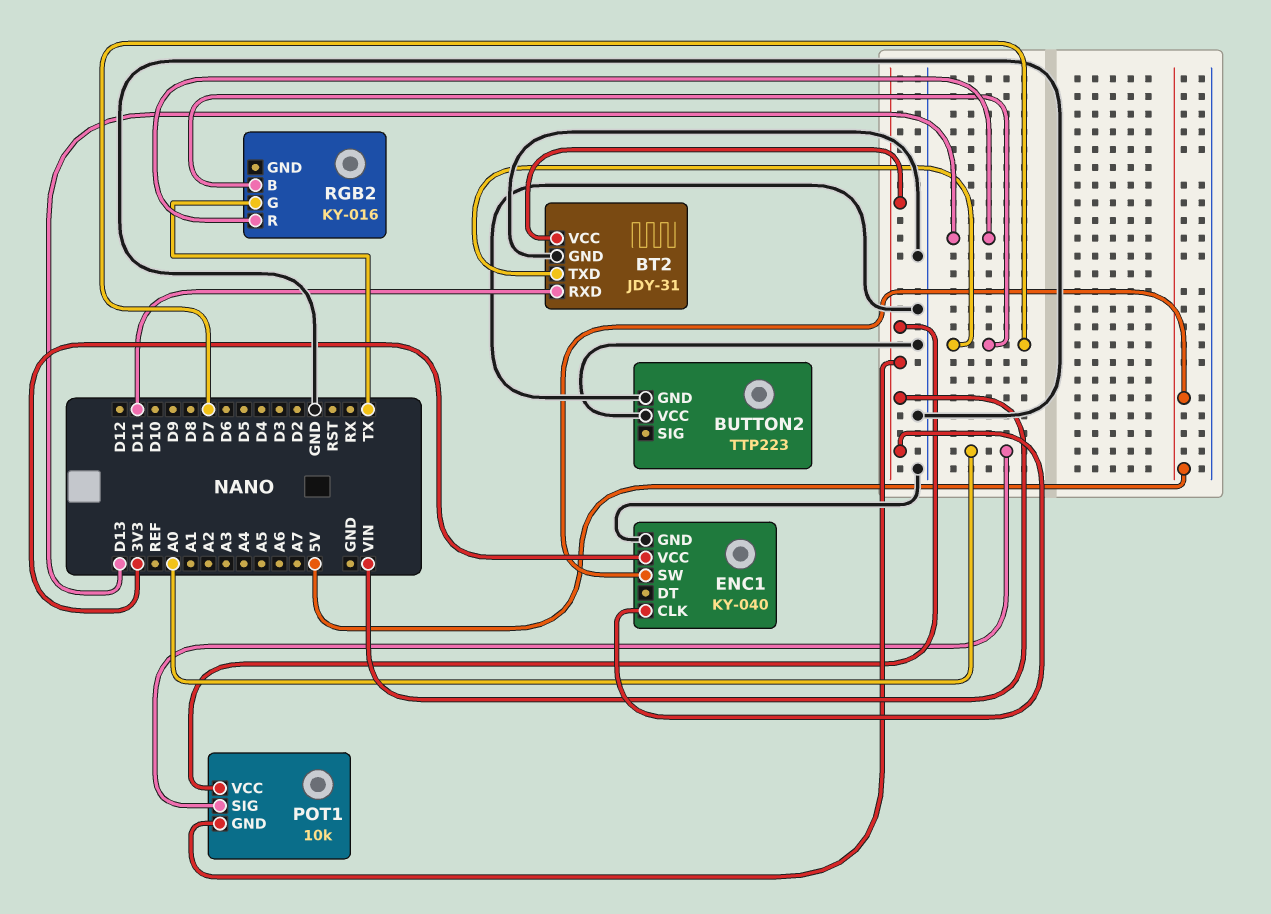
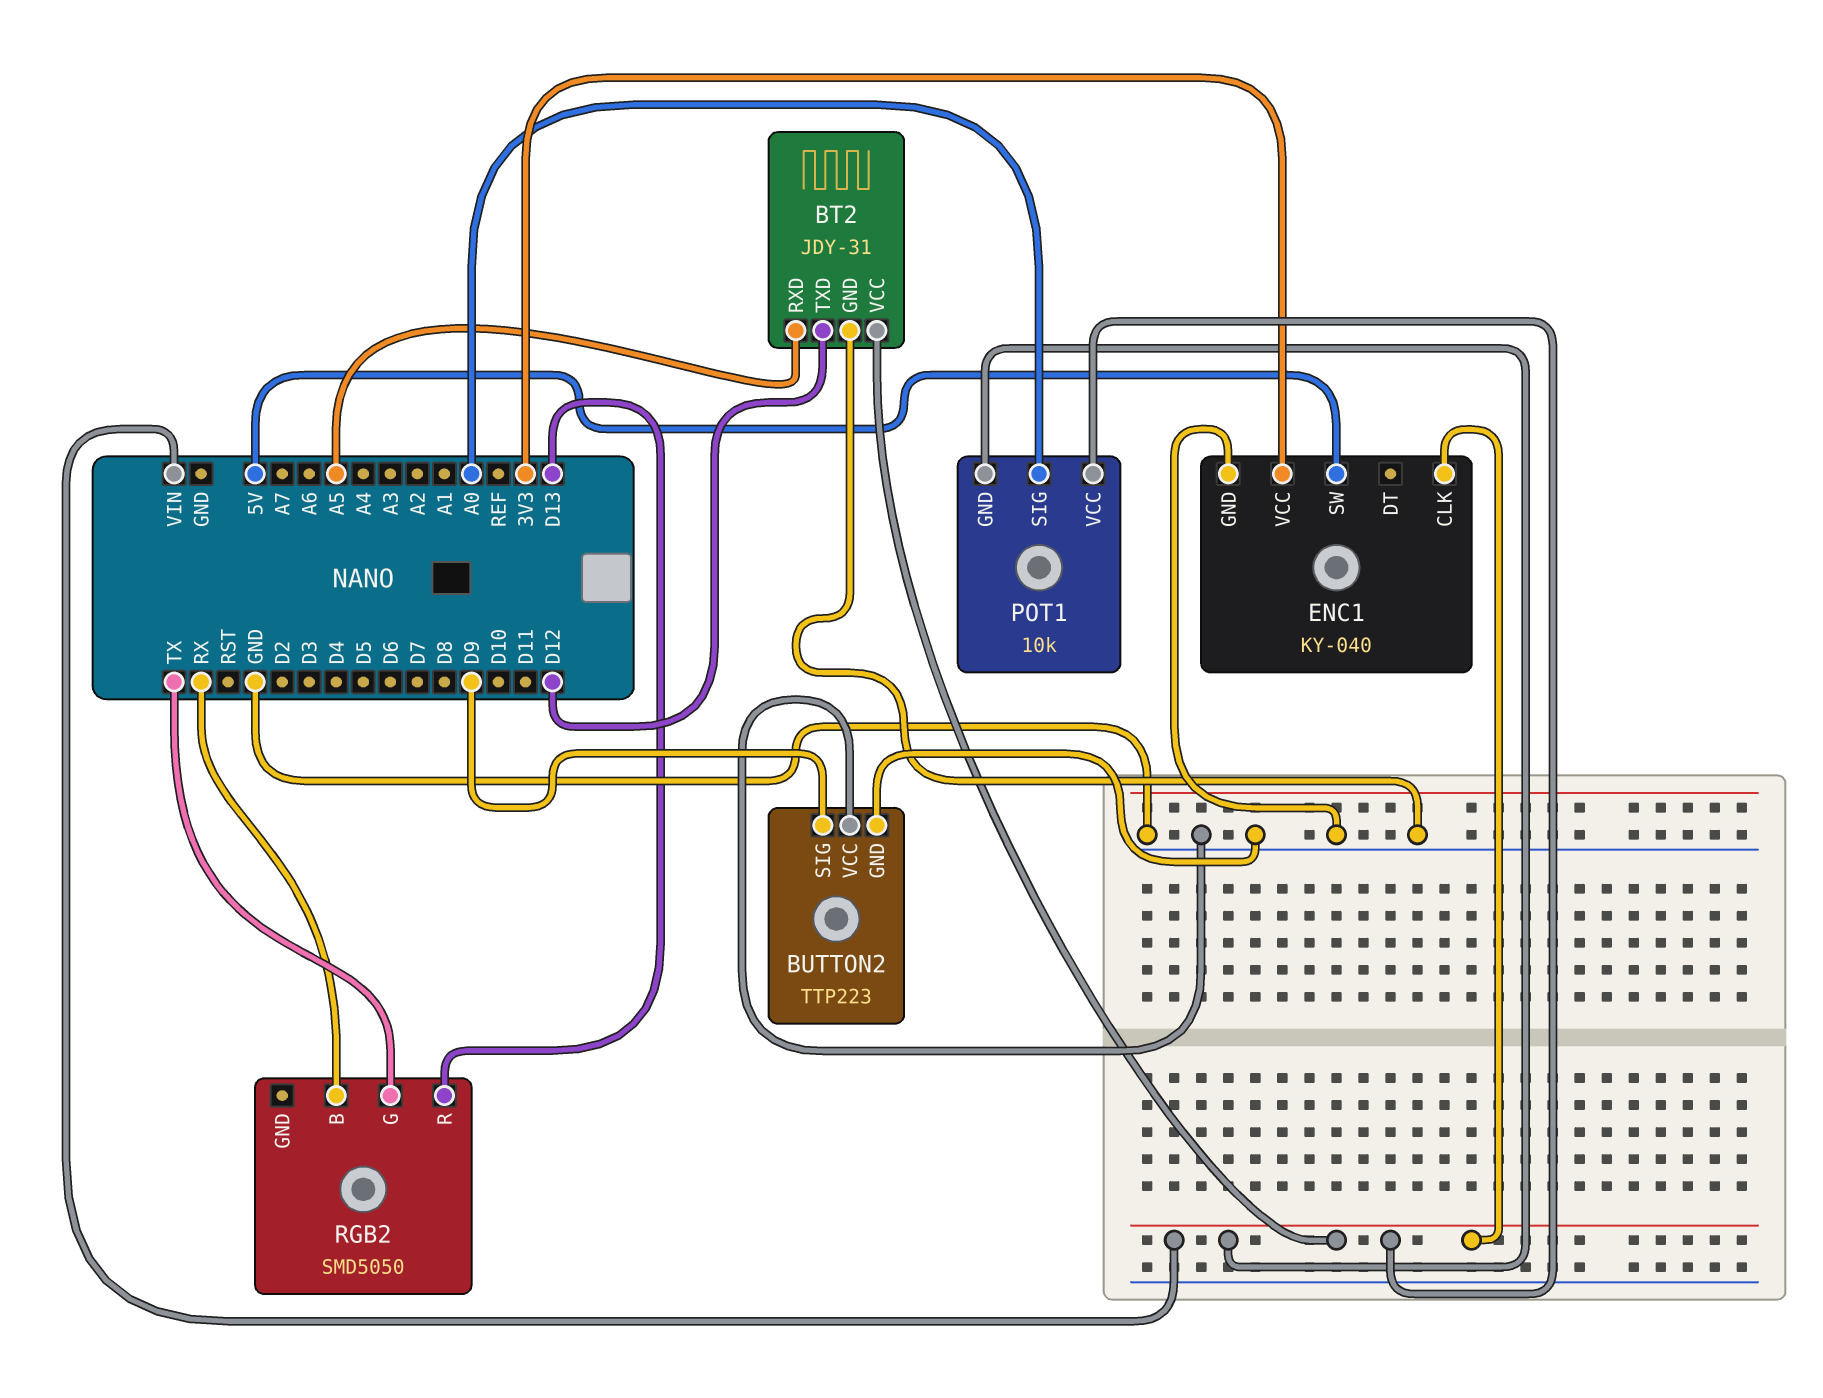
BT2 pin RXD: D11 -> A5
BT2 pin TXD: D7 -> D12
BUTTON2 pin SIG: none -> D9
RGB2: KY-016 -> SMD5050
RGB2 pin B: D7 -> RX

